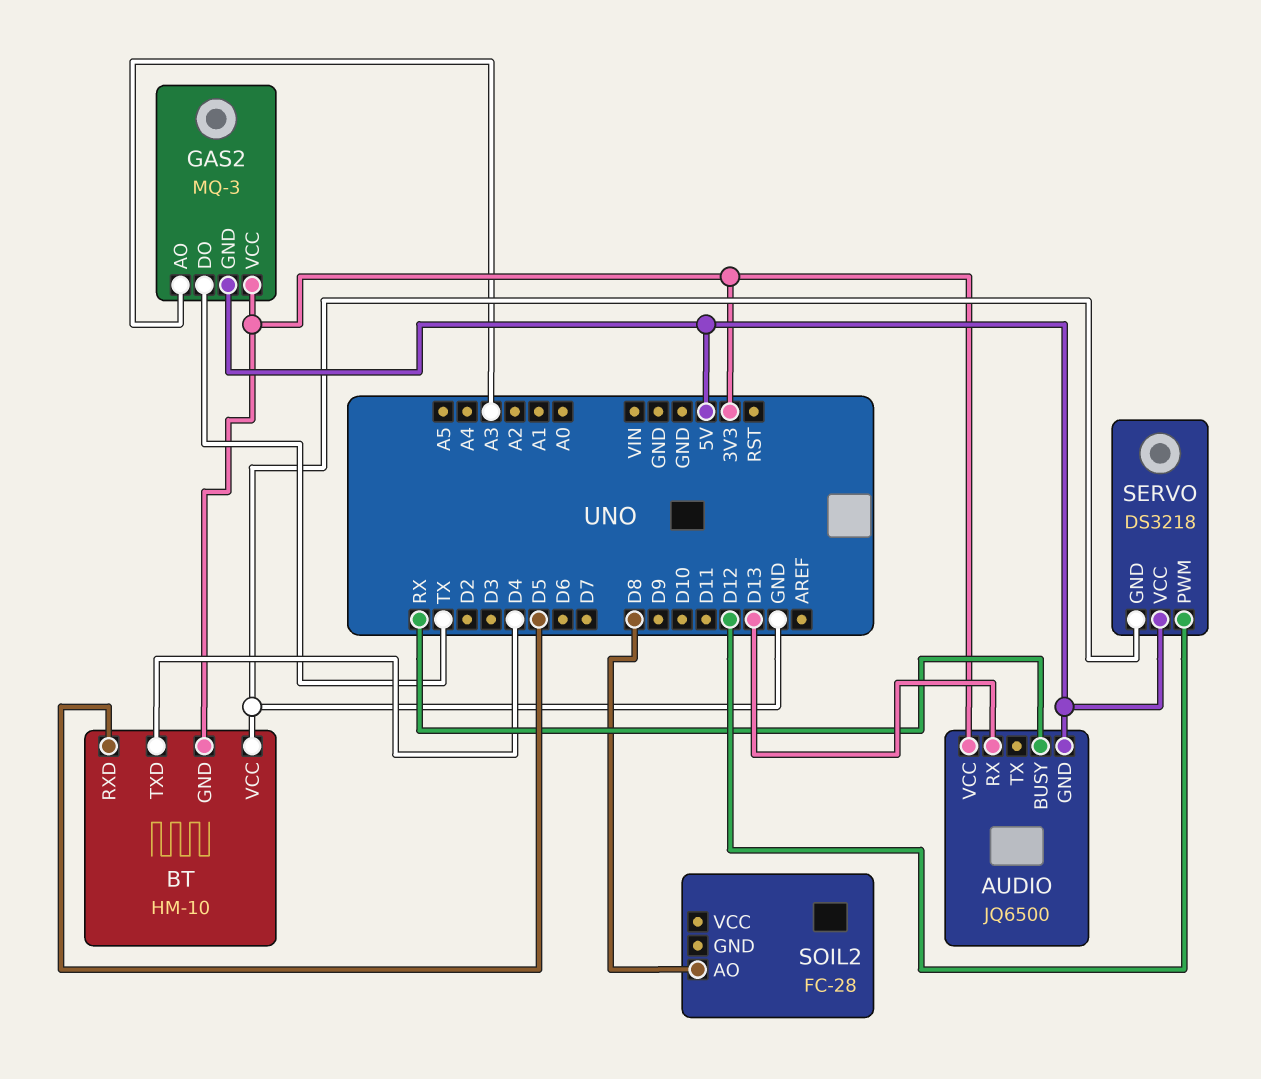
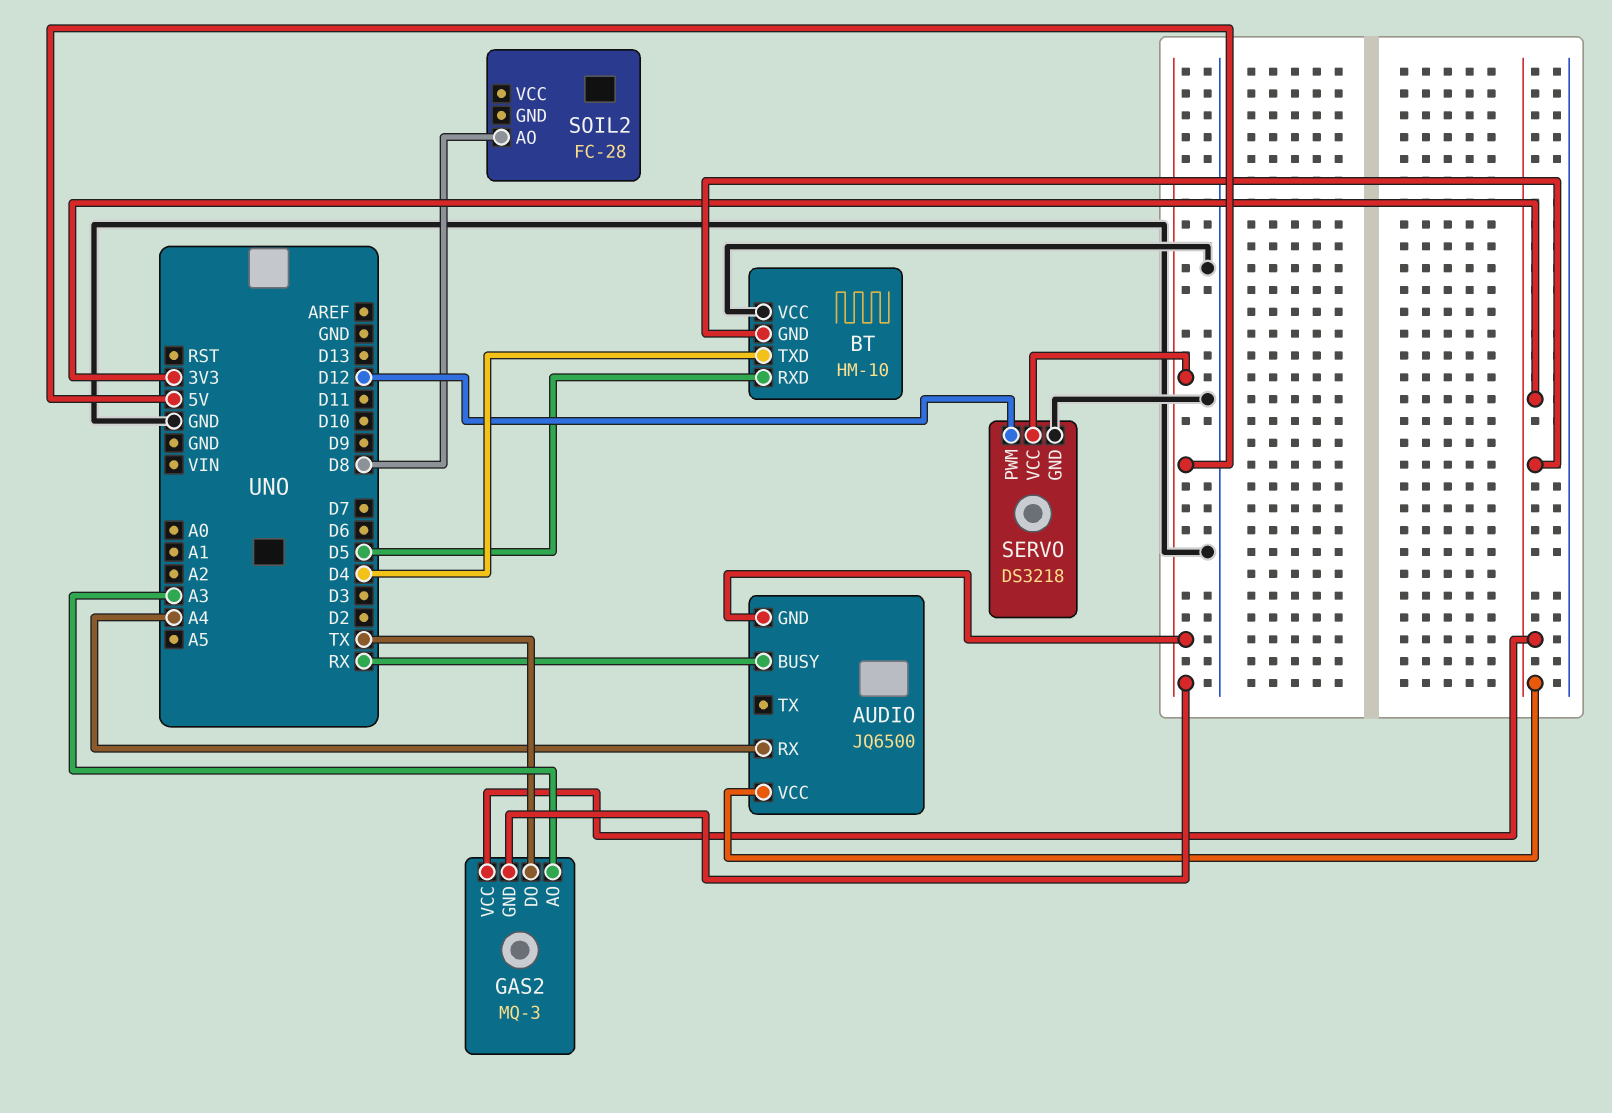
AUDIO pin RX: D13 -> A4

